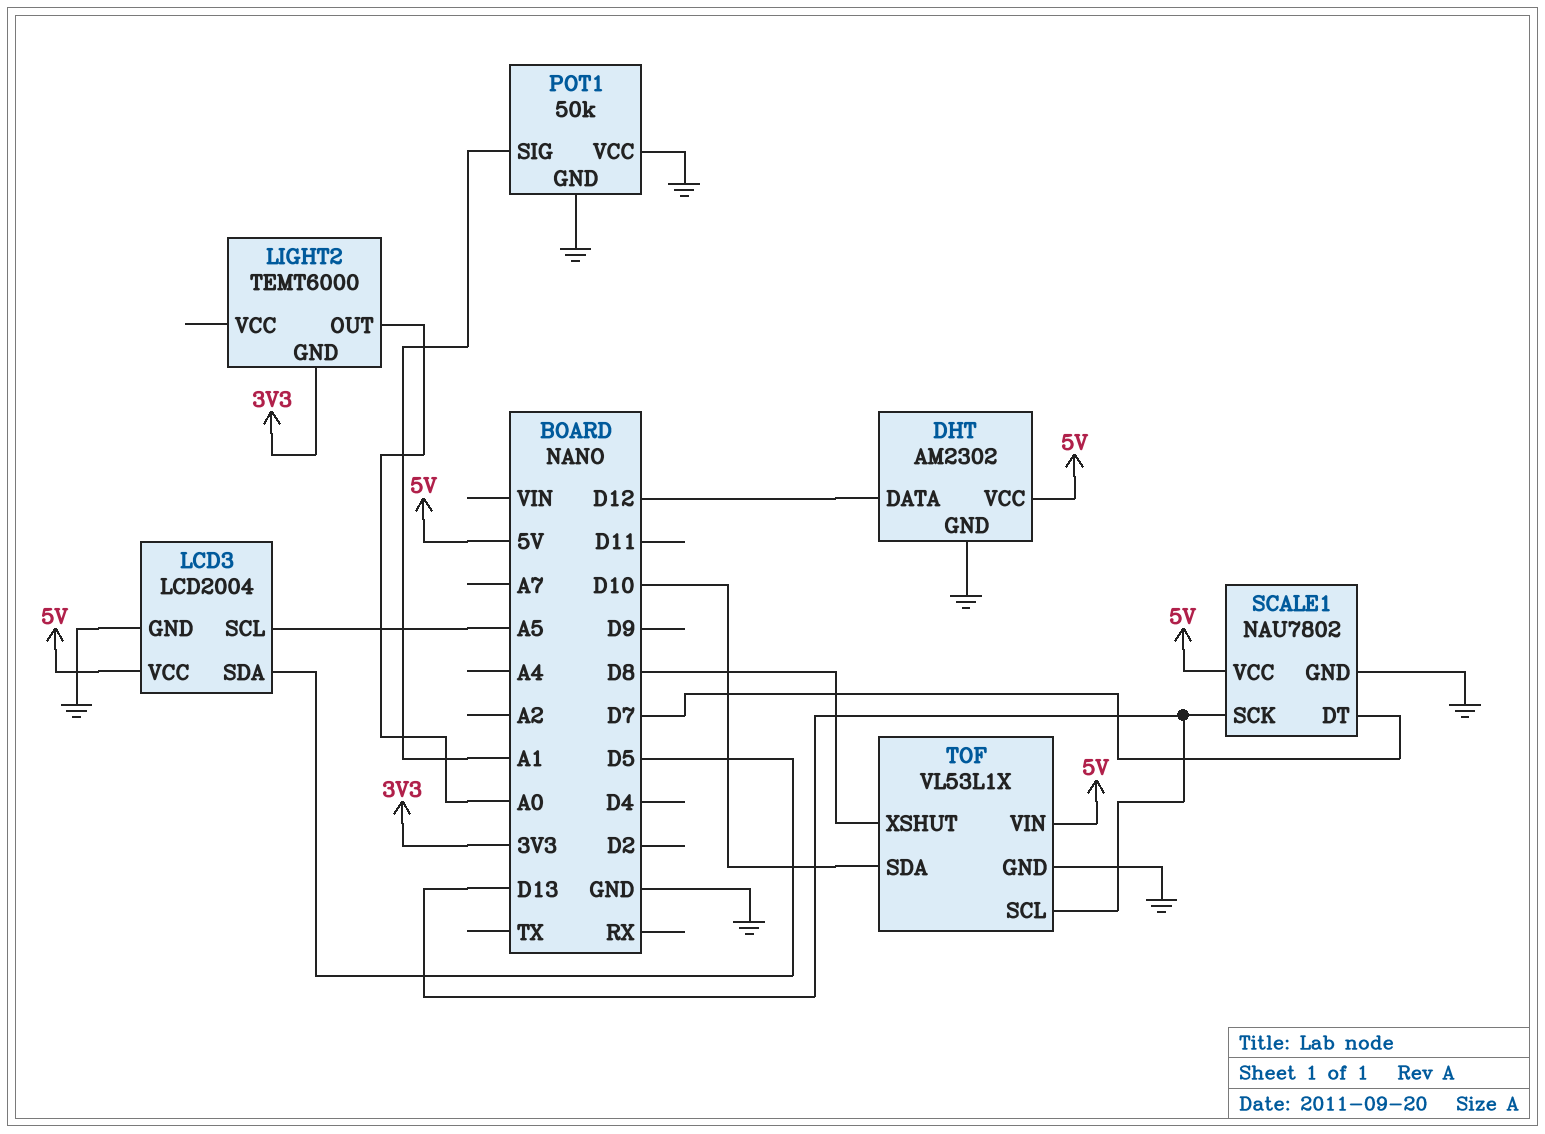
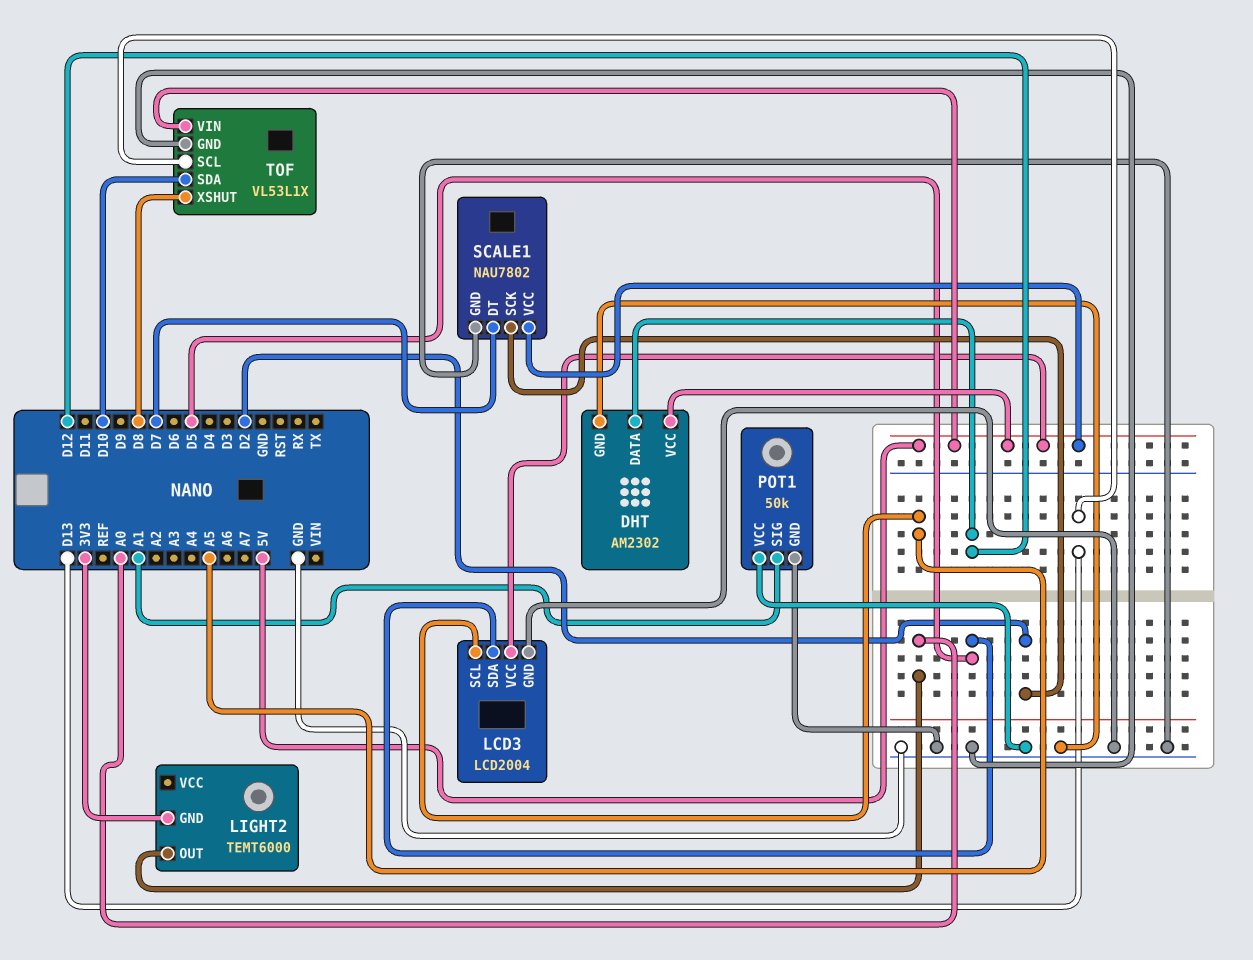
SCALE1 pin SCK: D13 -> D2

